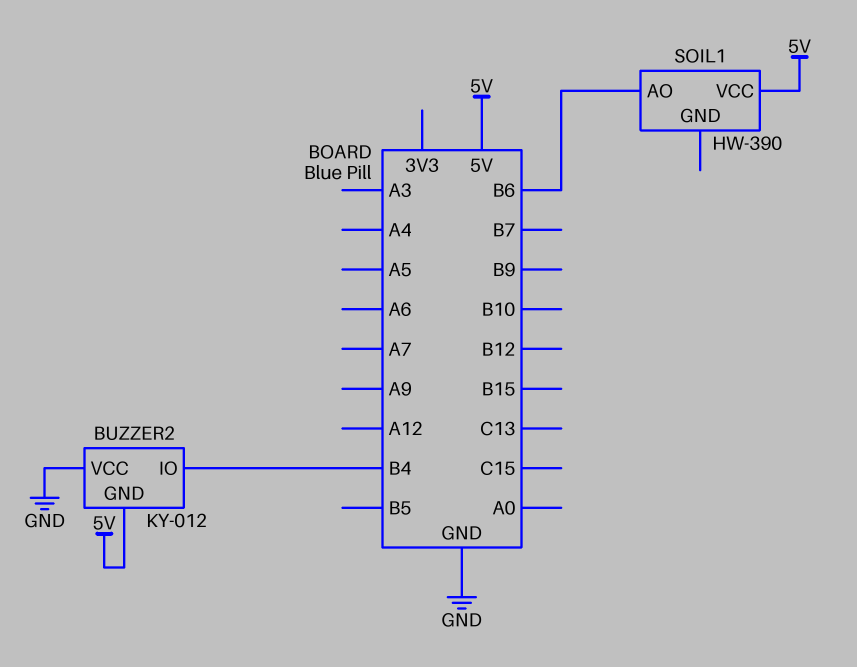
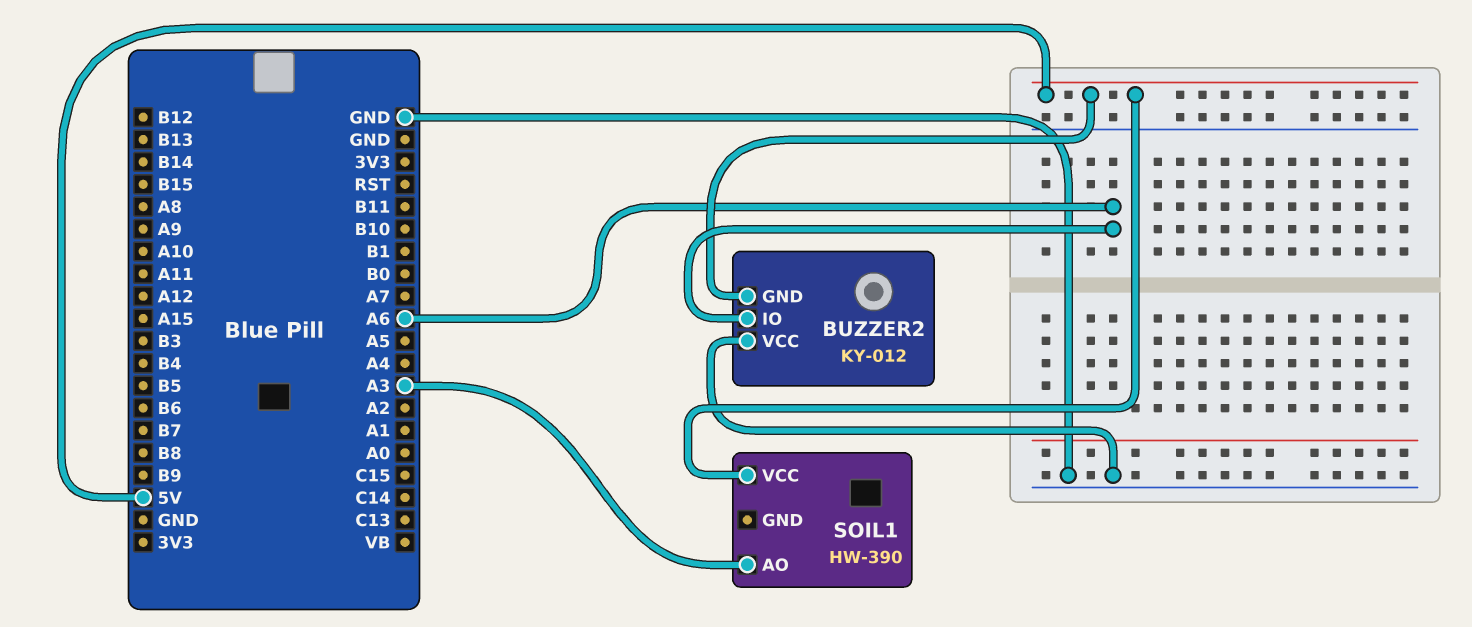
BUZZER2 pin IO: B4 -> A6
SOIL1 pin AO: B6 -> A3

